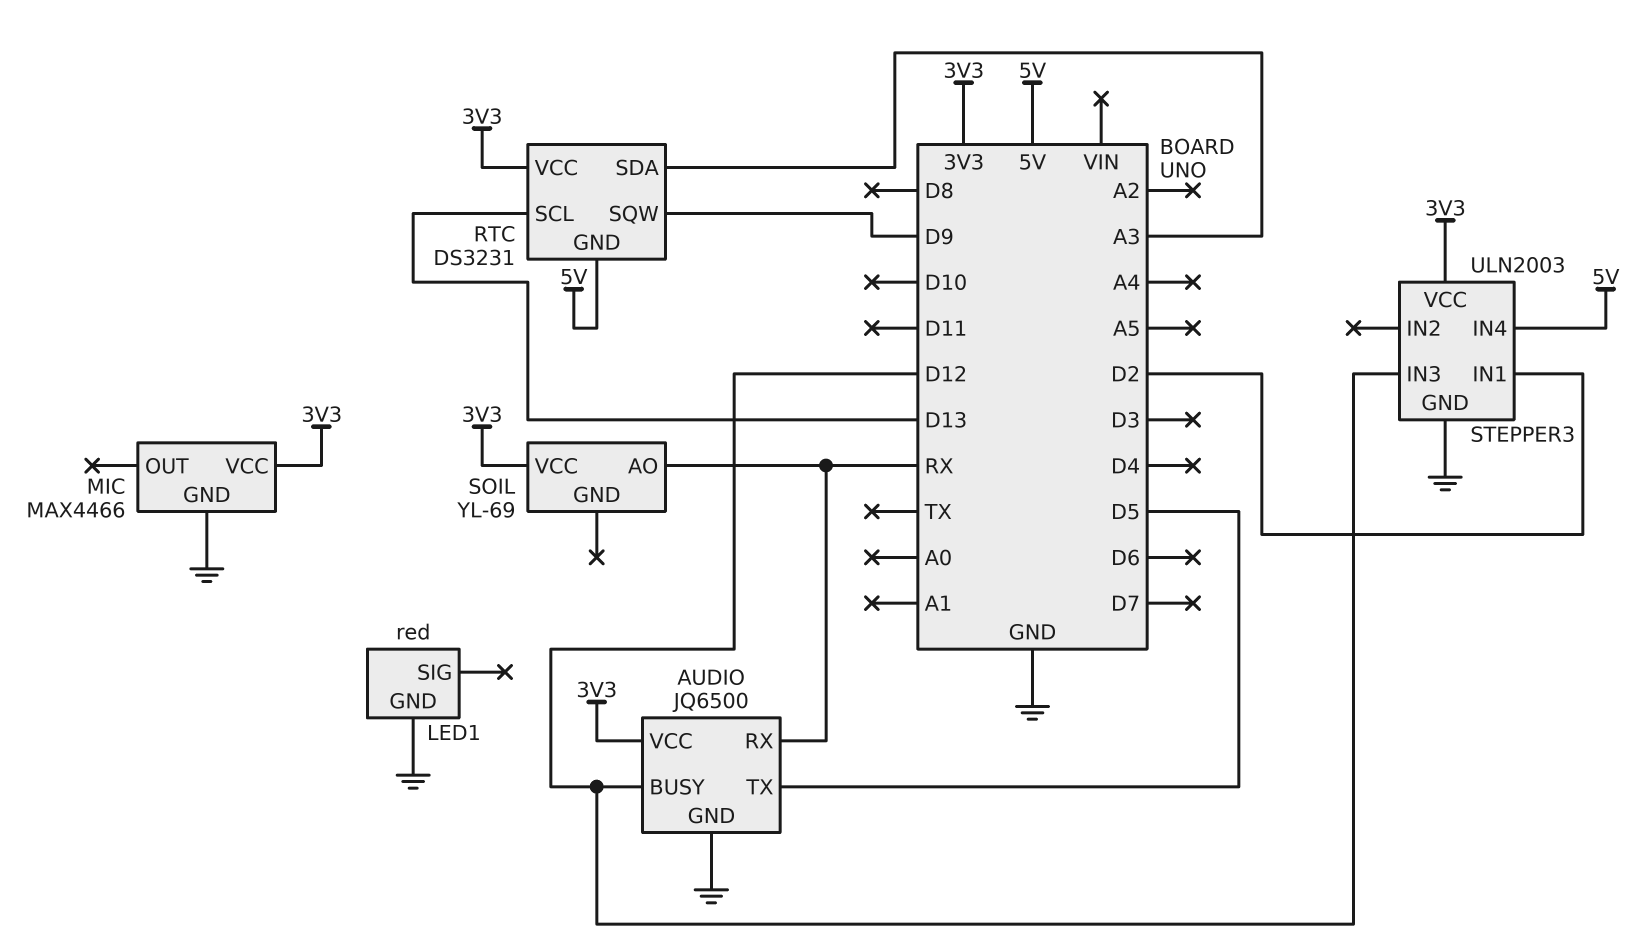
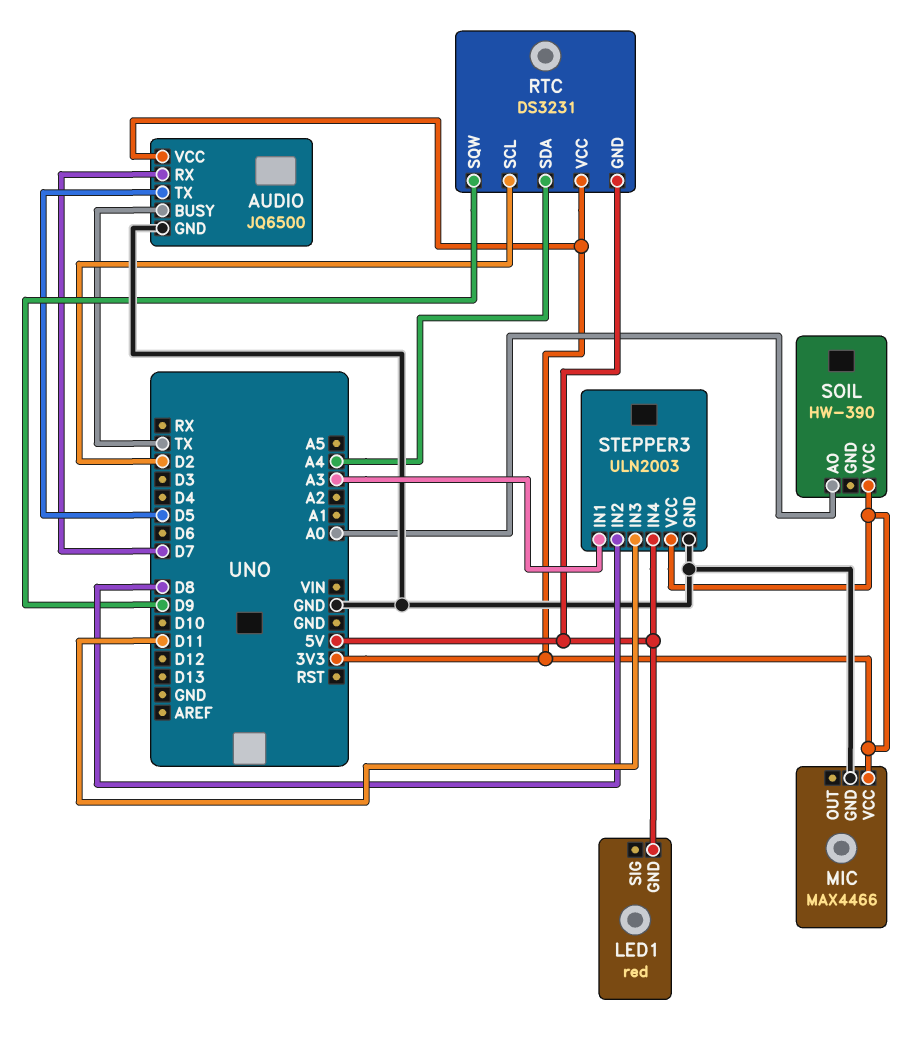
AUDIO pin BUSY: D12 -> TX
AUDIO pin RX: RX -> D7
LED1 pin GND: GND -> 5V
RTC pin SCL: D13 -> D2
RTC pin SDA: A3 -> A4
SOIL: YL-69 -> HW-390
SOIL pin AO: RX -> A0
STEPPER3 pin IN1: D2 -> A3
STEPPER3 pin IN2: none -> D8
STEPPER3 pin IN3: D12 -> D11

